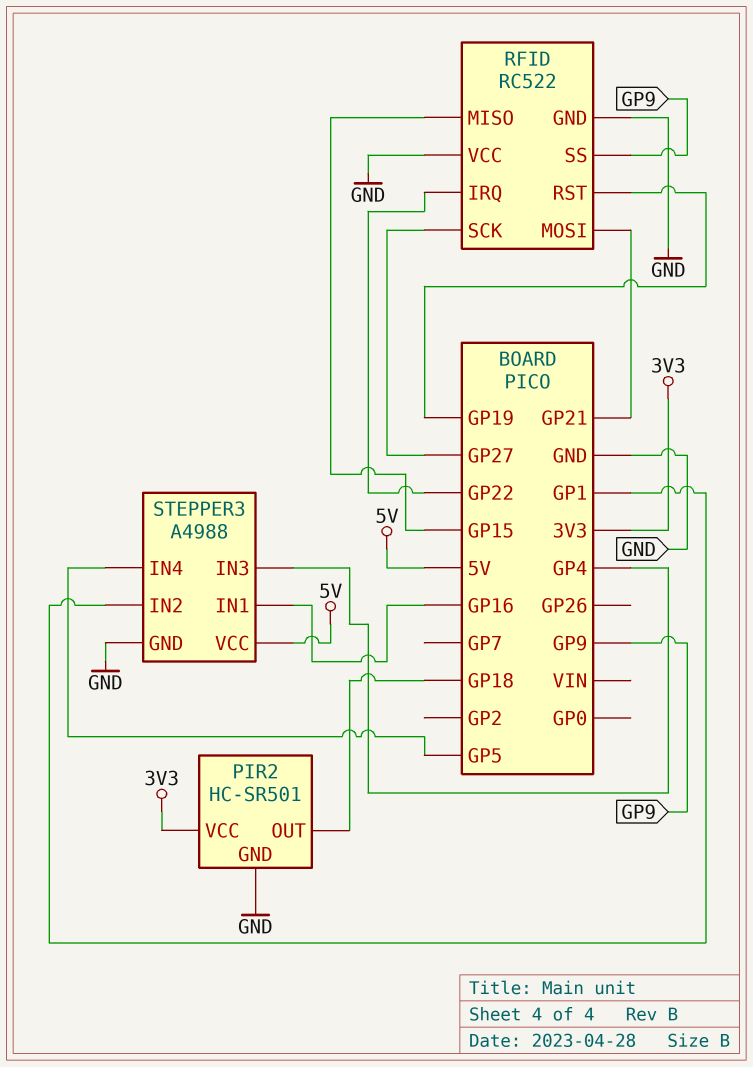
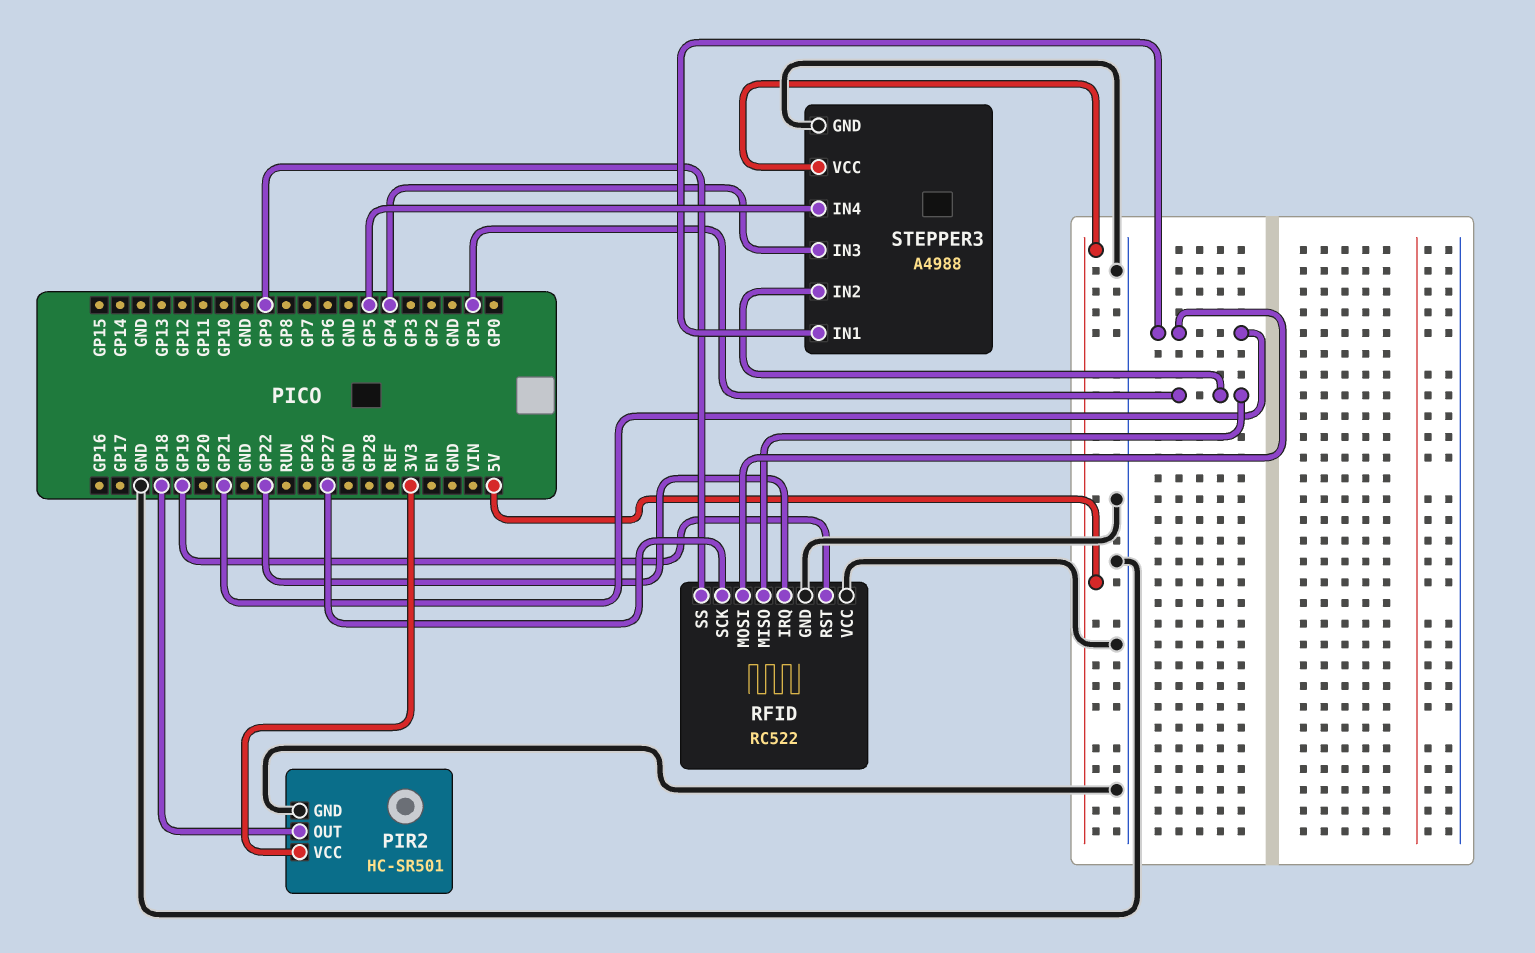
RFID pin MISO: GP15 -> GP1
STEPPER3 pin IN1: GP16 -> GP21

